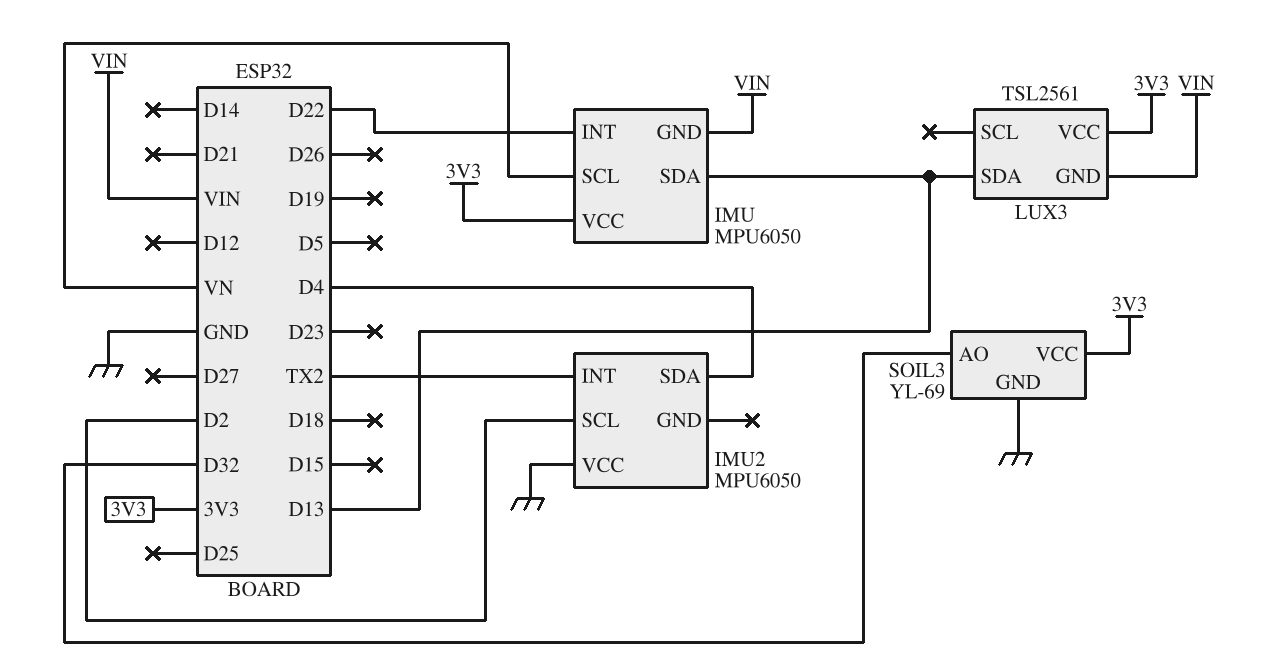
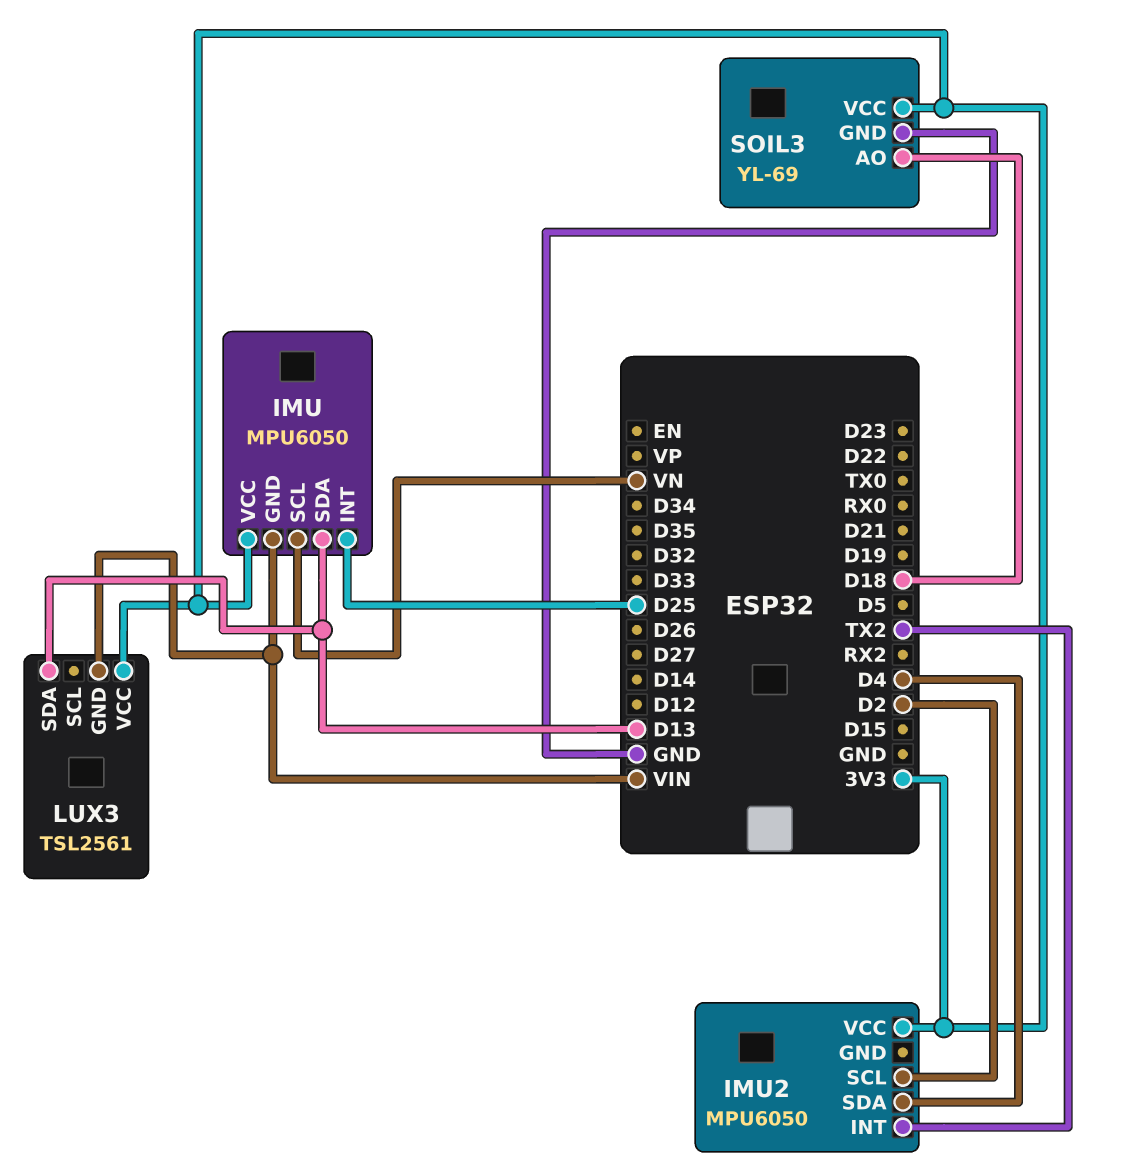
IMU pin INT: D22 -> D25
IMU2 pin VCC: GND -> 3V3
SOIL3 pin AO: D32 -> D18

